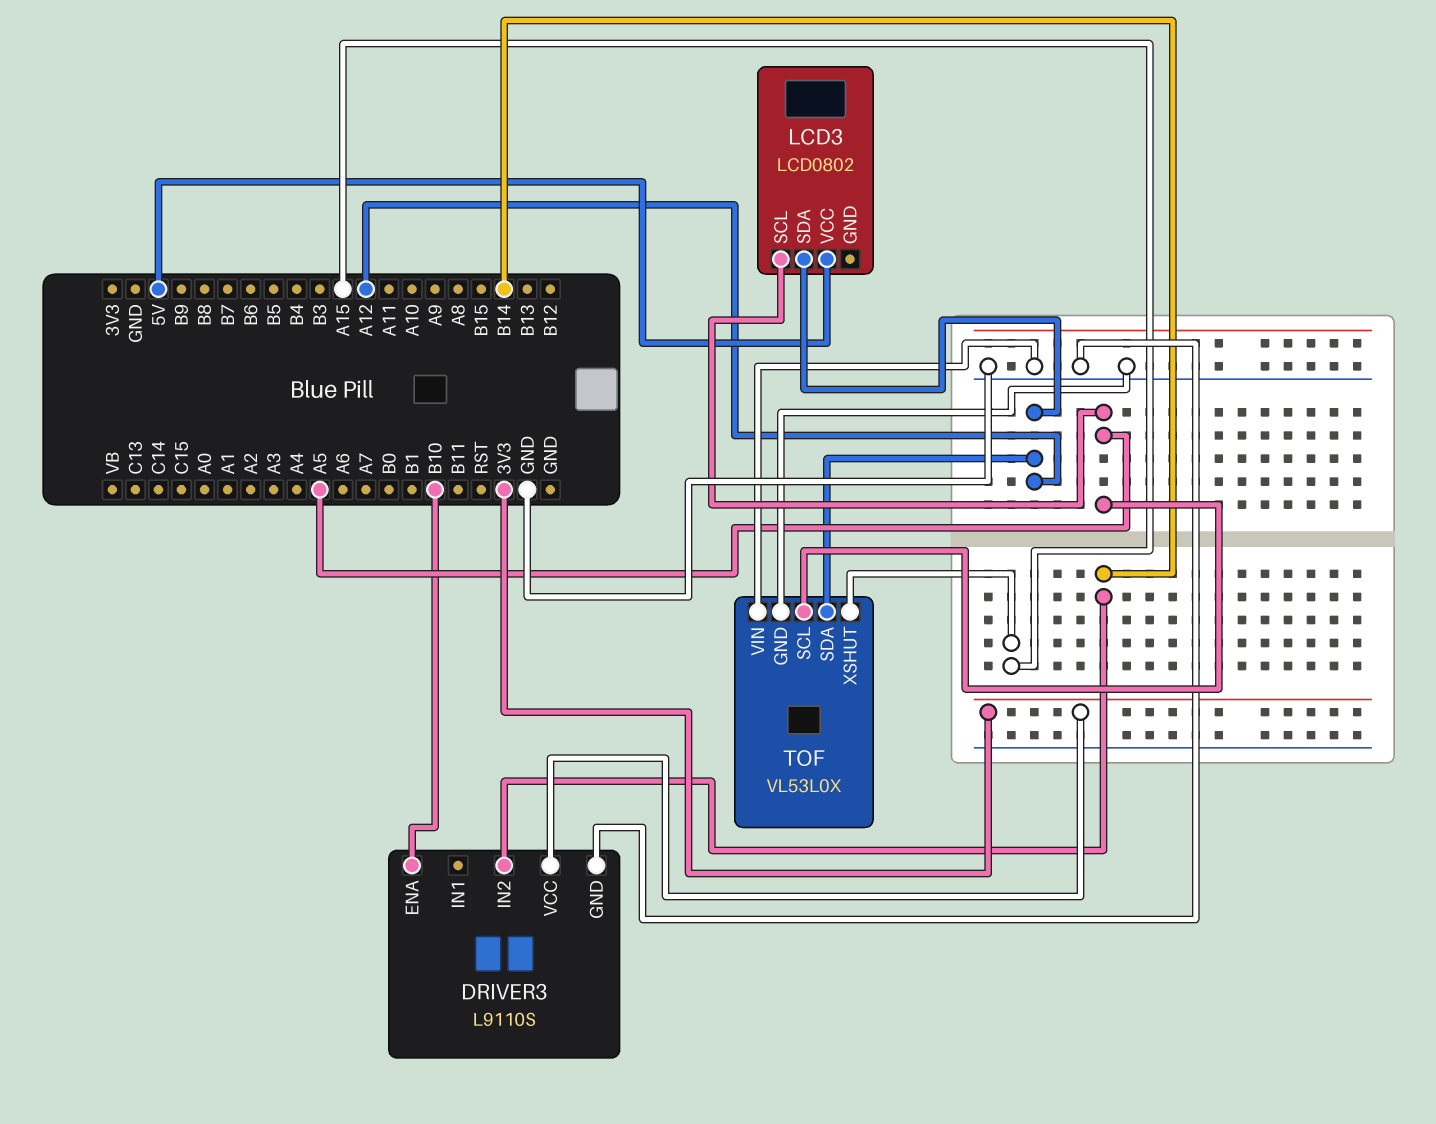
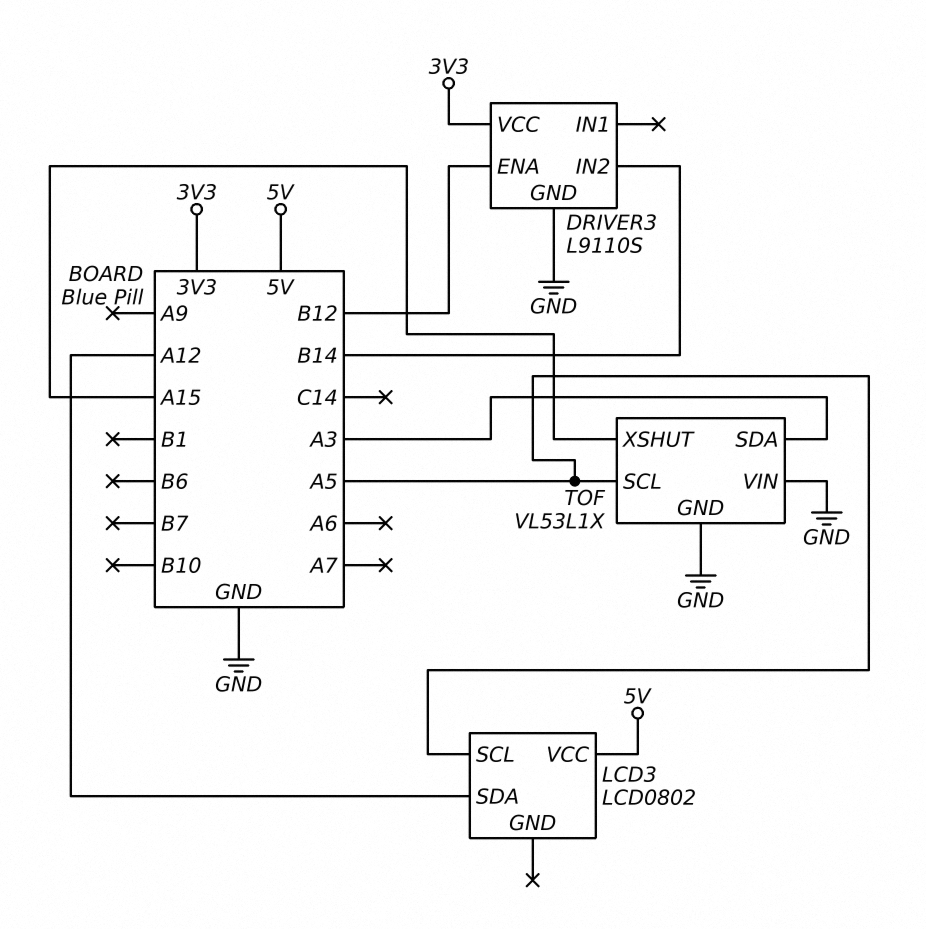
DRIVER3 pin ENA: B10 -> B12
TOF: VL53L0X -> VL53L1X
TOF pin SDA: A12 -> A3

